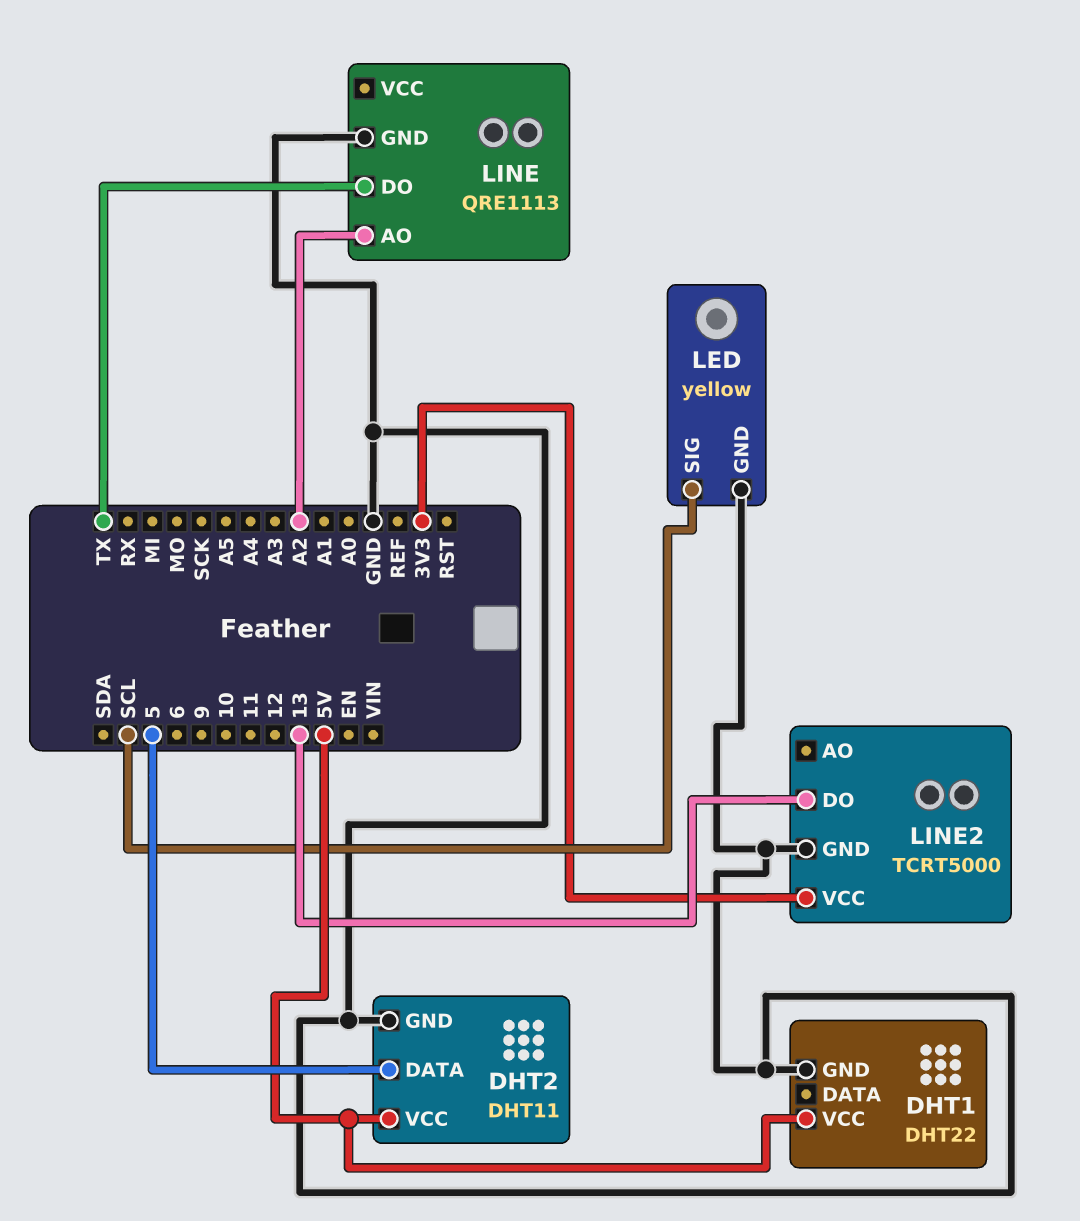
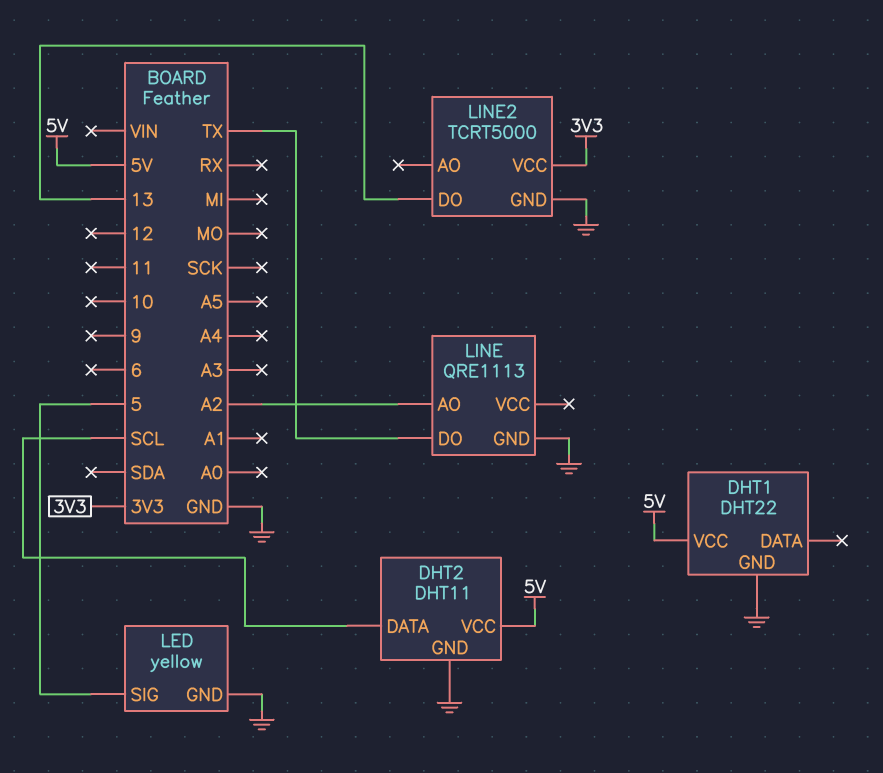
DHT2 pin DATA: 5 -> SCL
LED pin SIG: SCL -> 5

